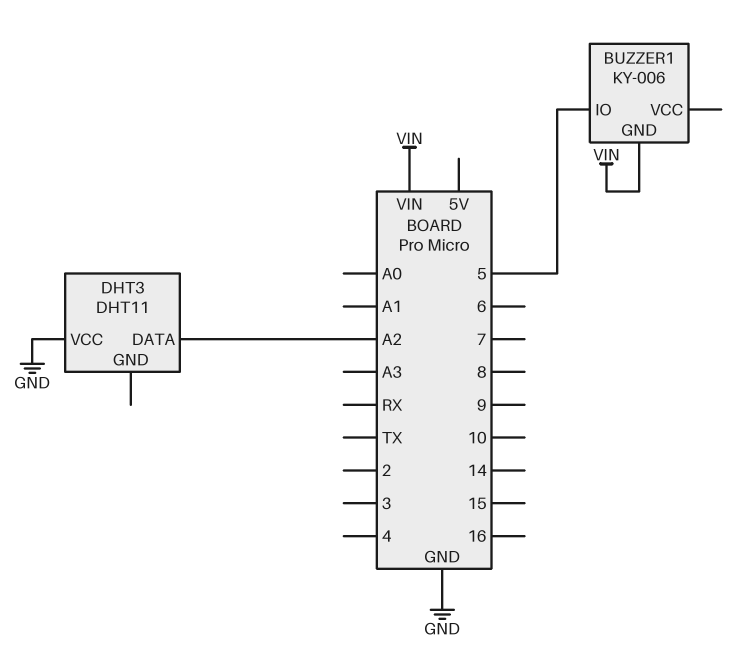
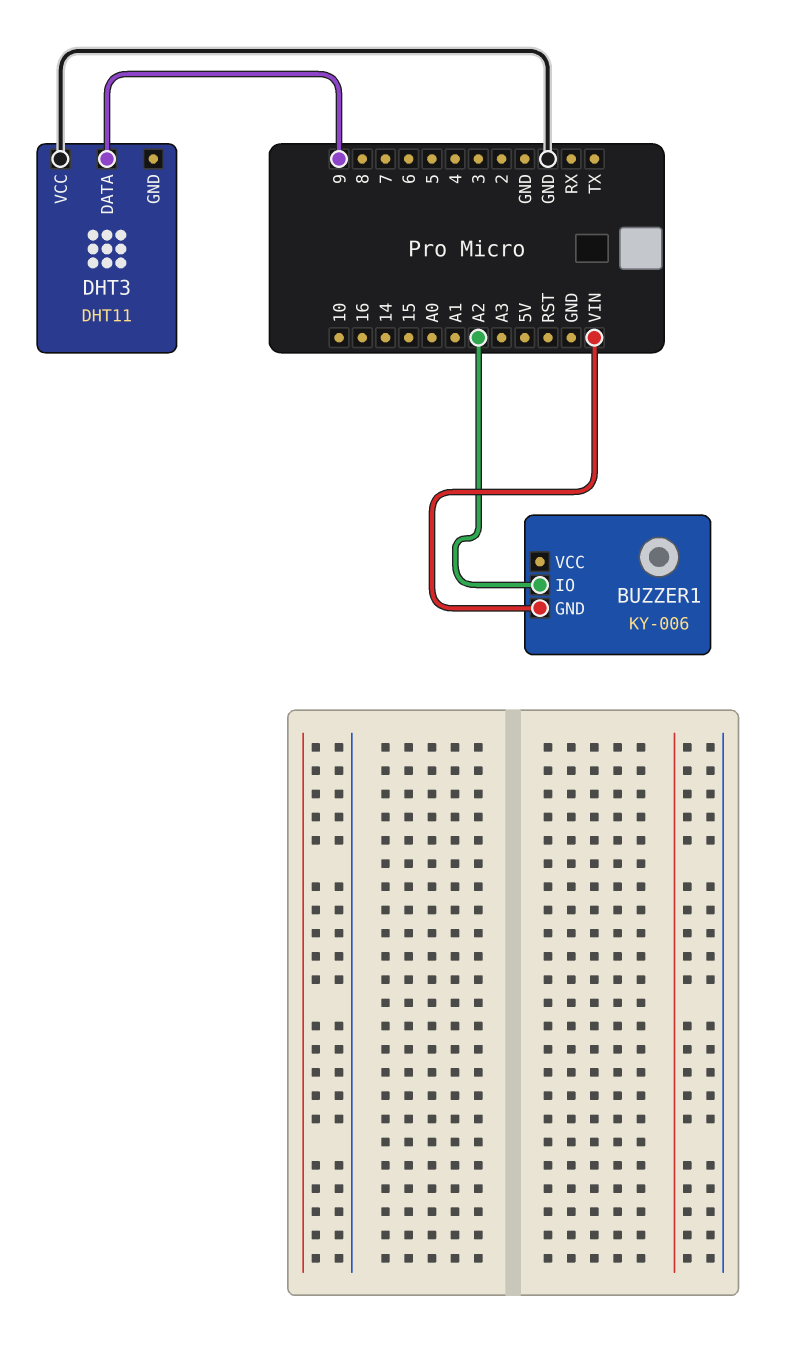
BUZZER1 pin IO: 5 -> A2
DHT3 pin DATA: A2 -> 9

